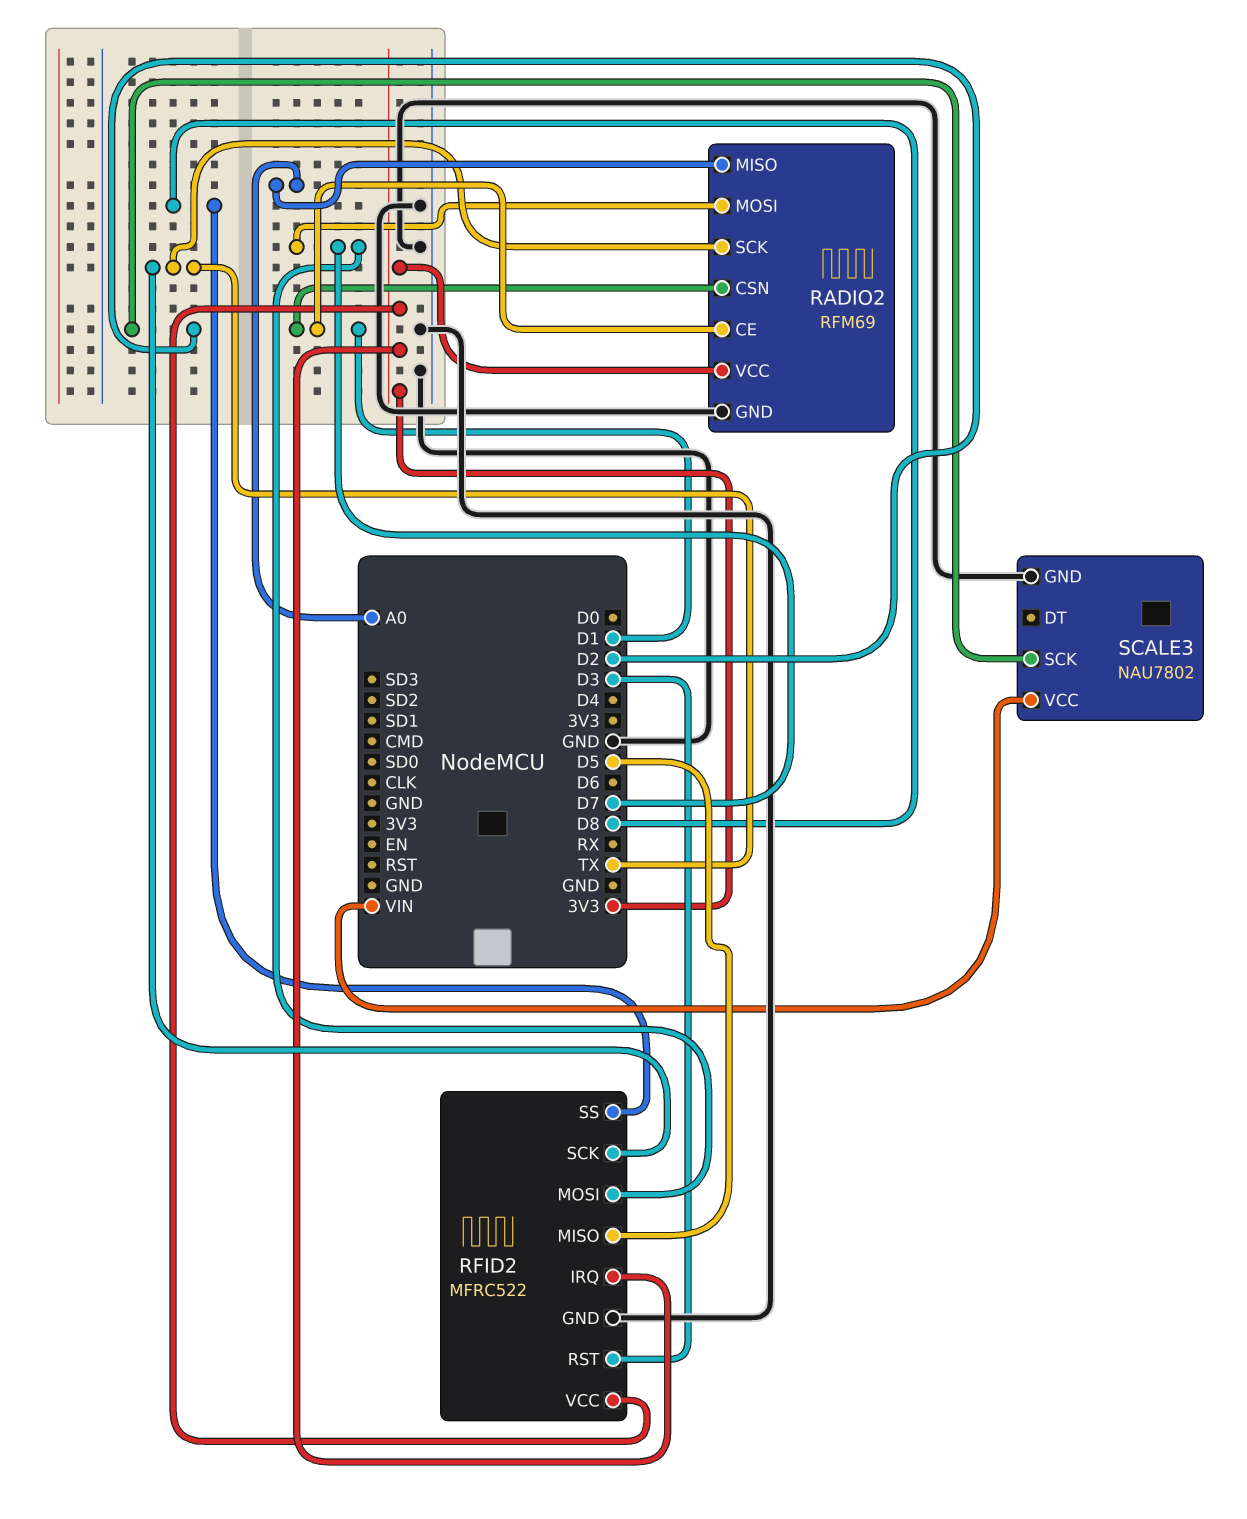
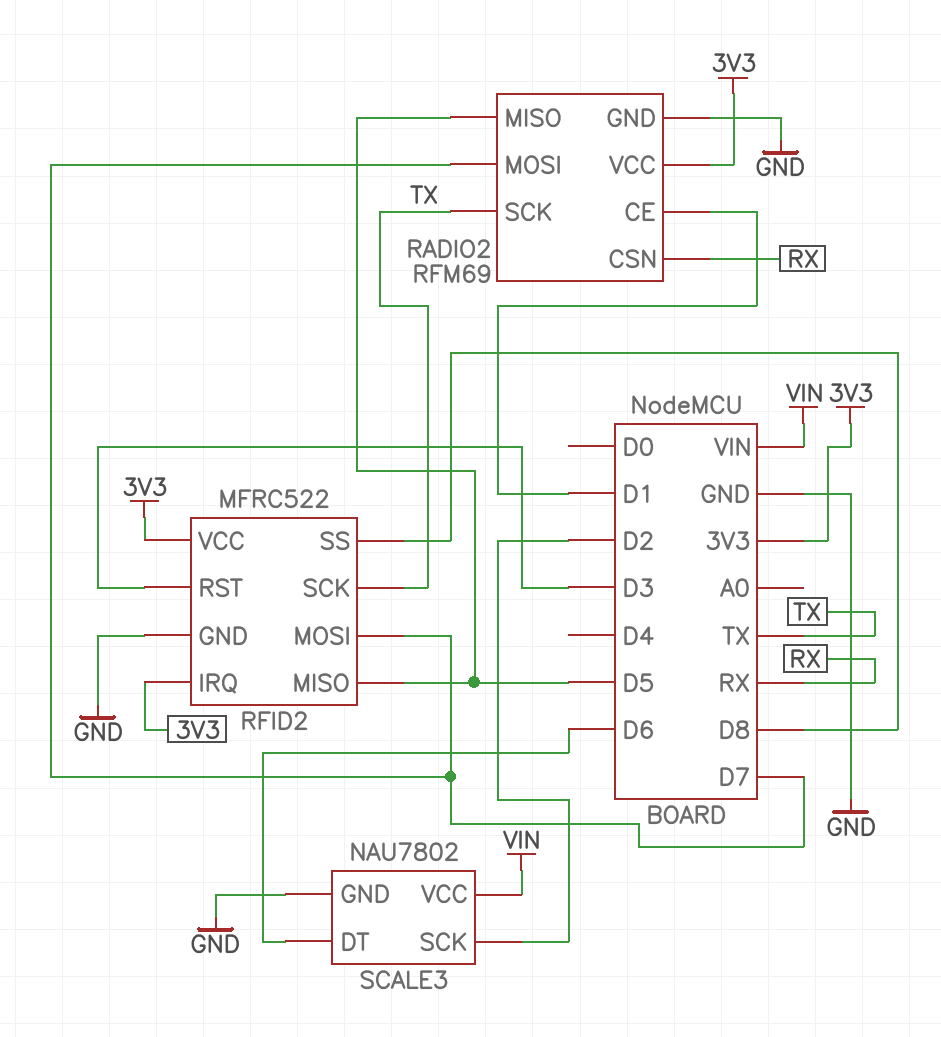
RADIO2 pin CSN: D1 -> RX
RADIO2 pin MISO: A0 -> D5
SCALE3 pin DT: none -> D6

